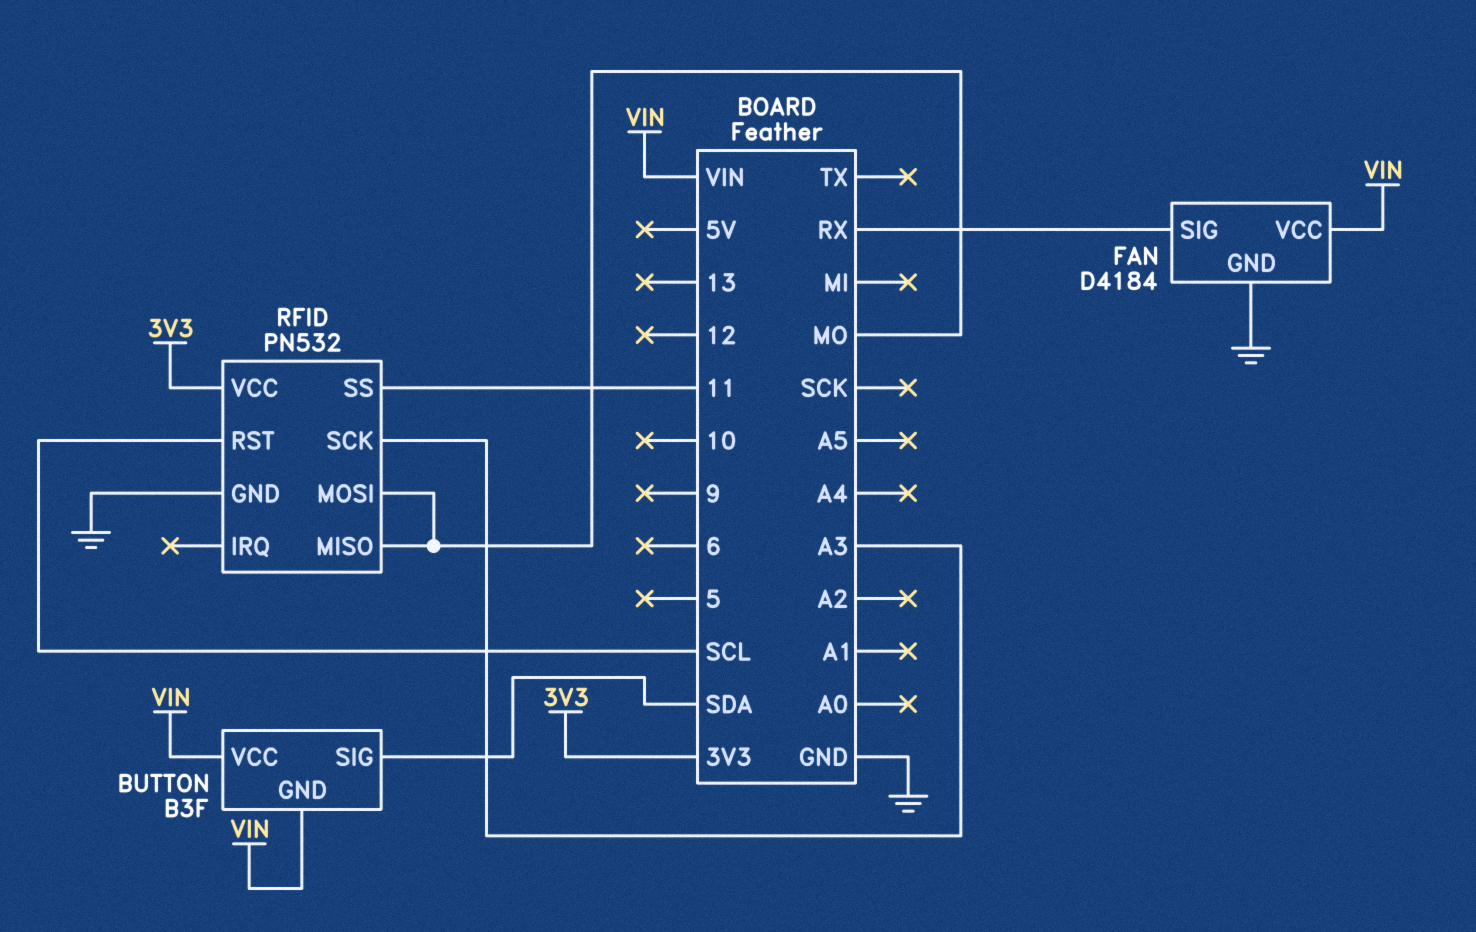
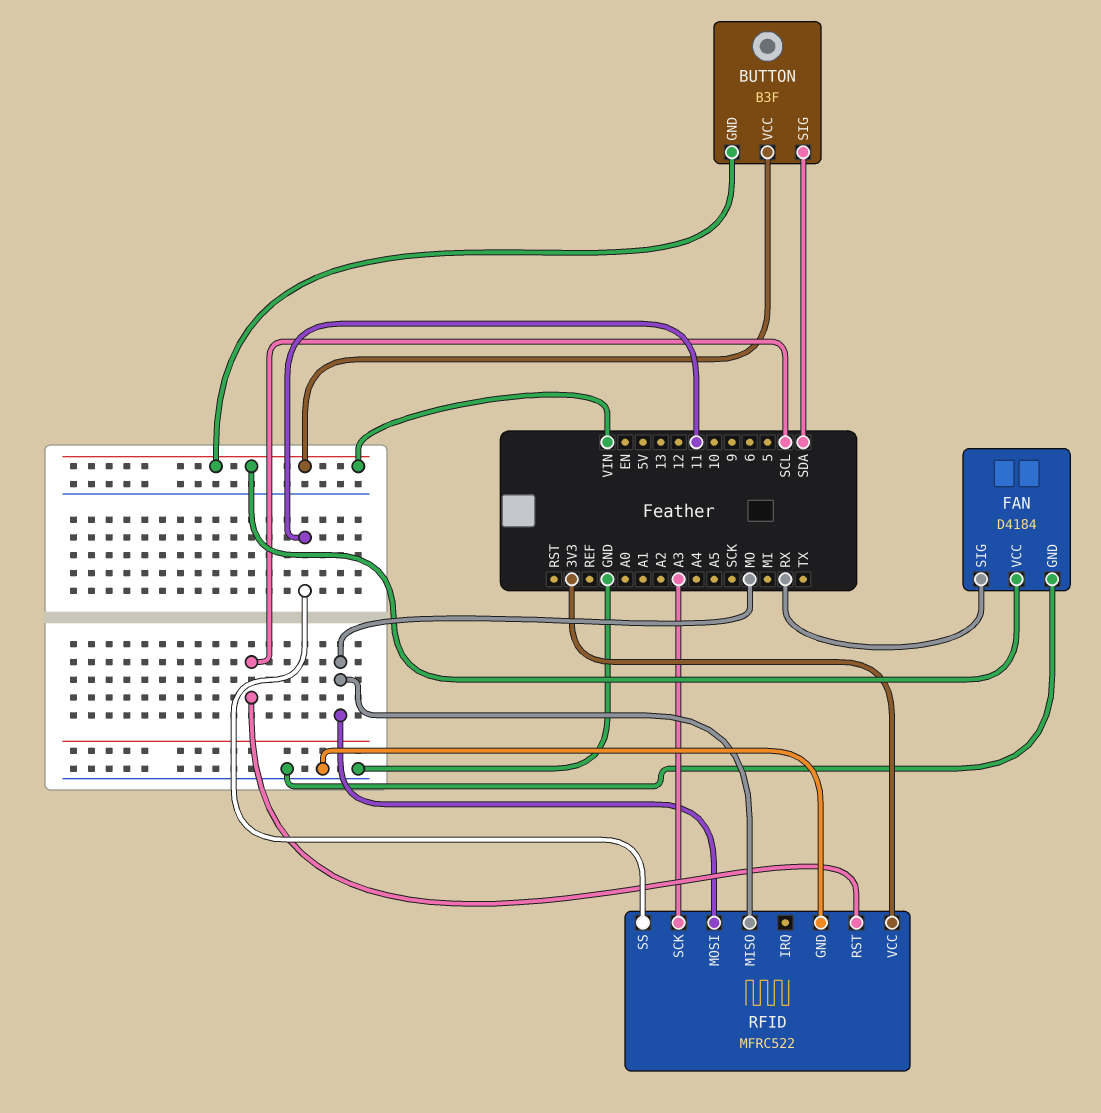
RFID: PN532 -> MFRC522

